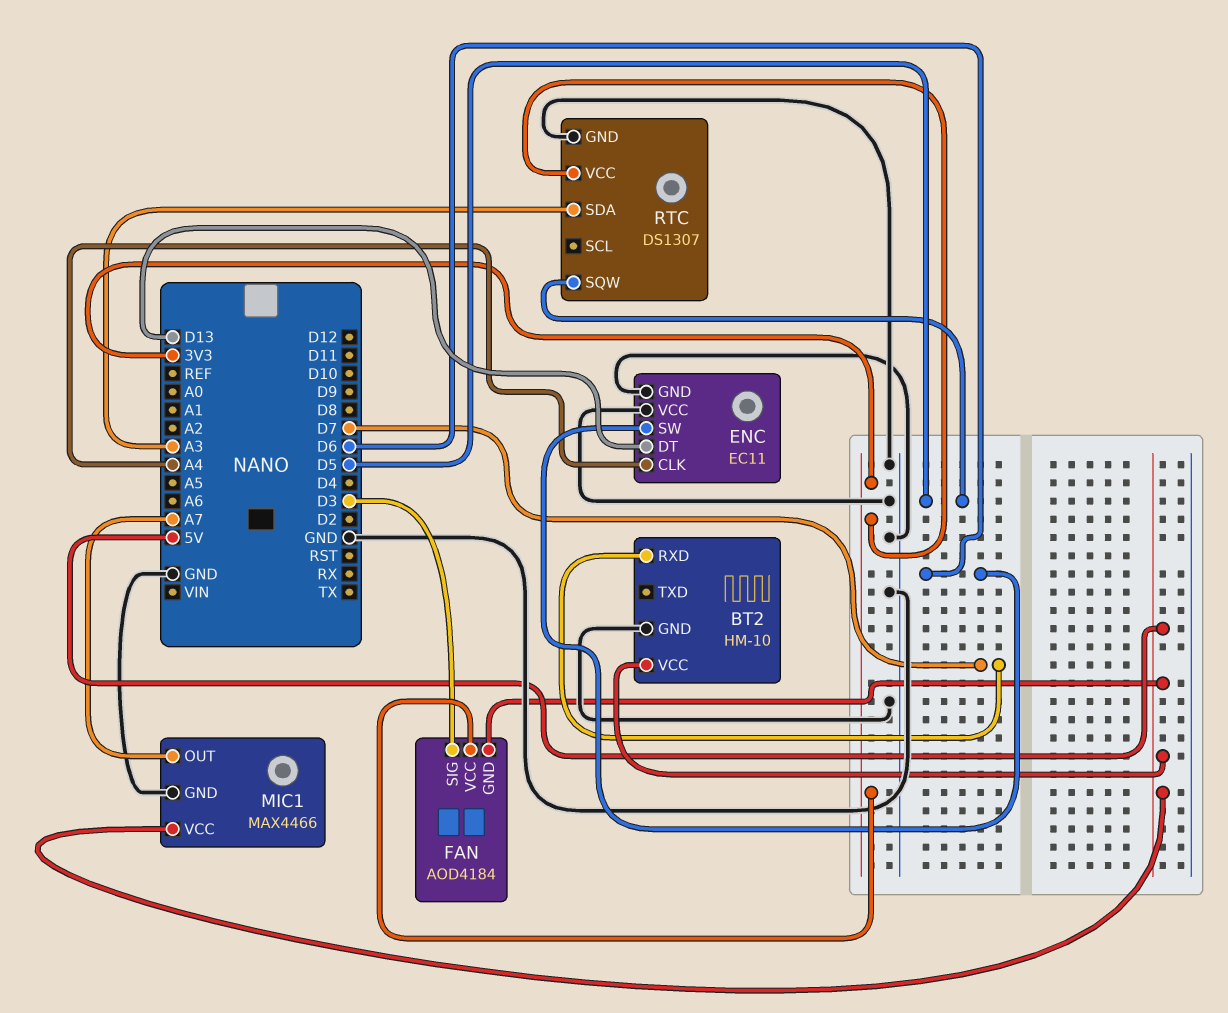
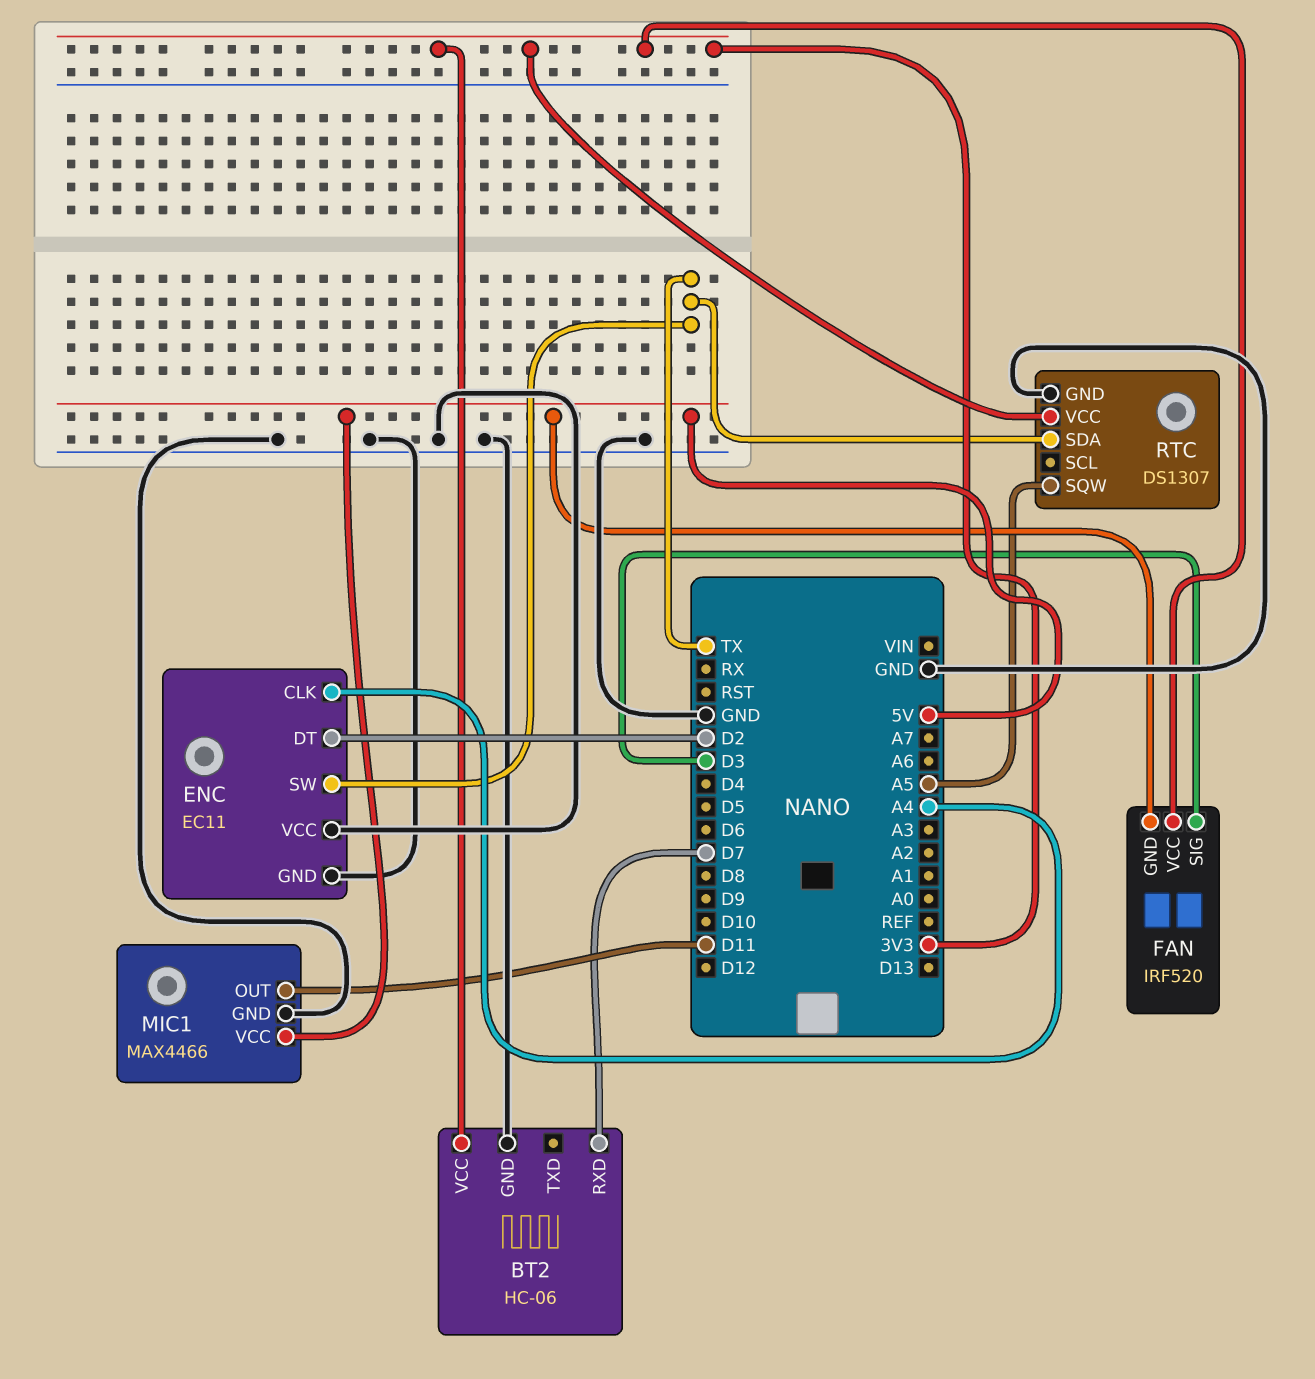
BT2: HM-10 -> HC-06
BT2 pin VCC: 5V -> 3V3
ENC pin DT: D13 -> D2
ENC pin SW: D6 -> TX
FAN: AOD4184 -> IRF520
MIC1 pin OUT: A7 -> D11
RTC pin SDA: A3 -> TX
RTC pin SQW: D5 -> A5

